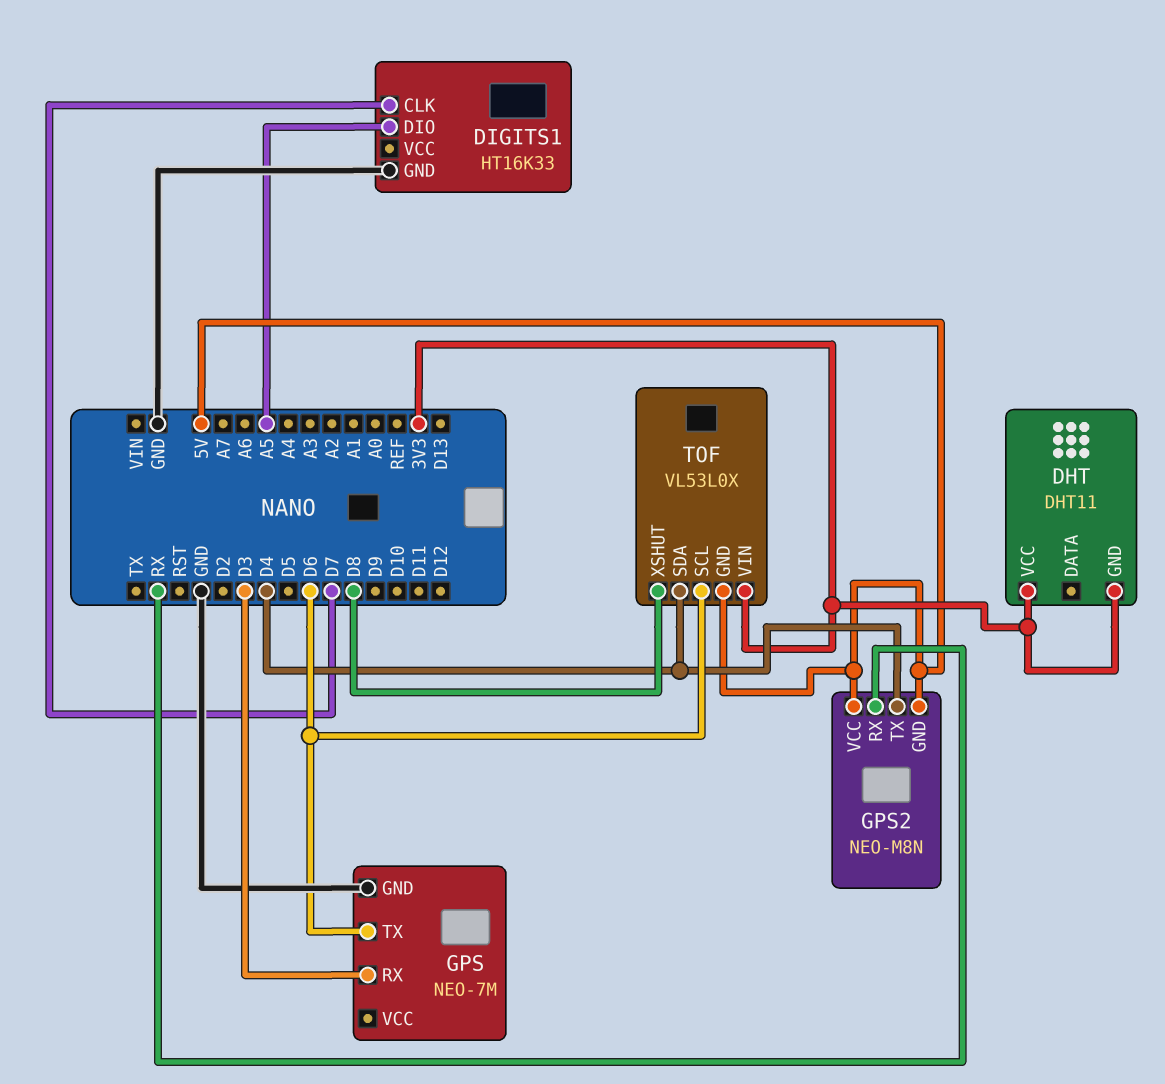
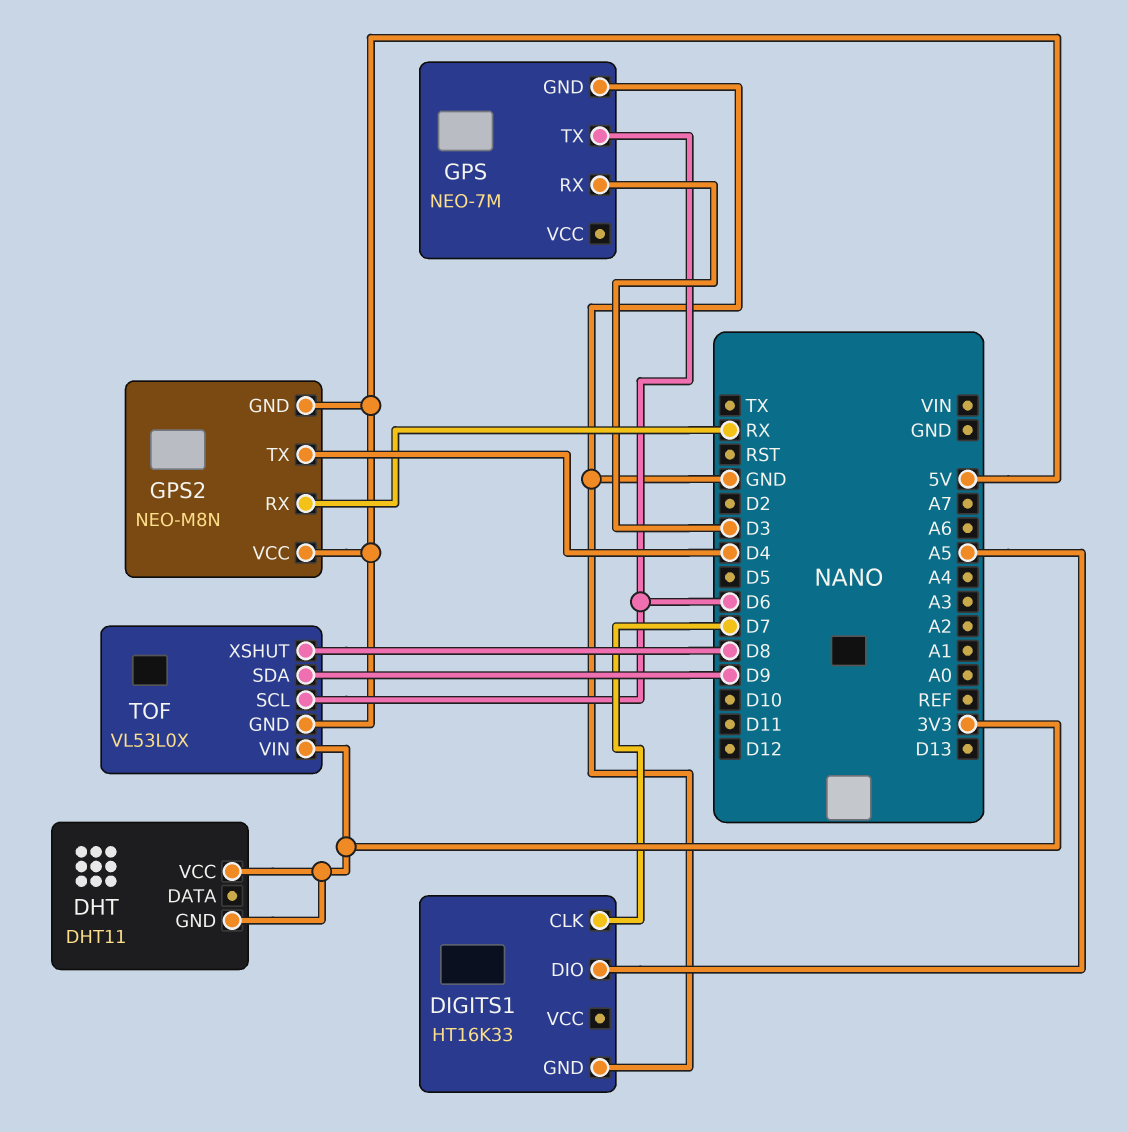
TOF pin SDA: D4 -> D9

